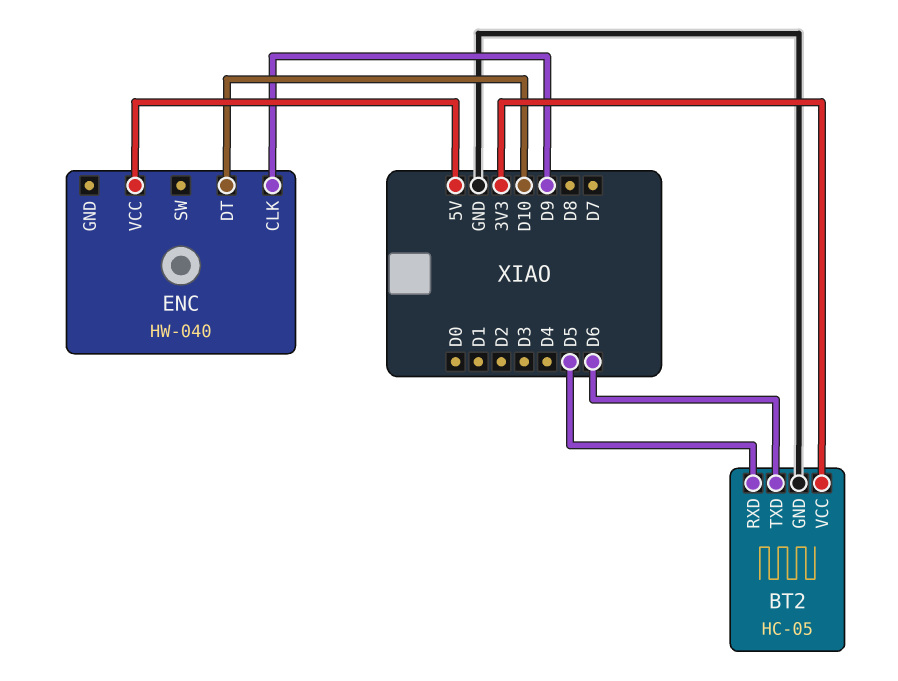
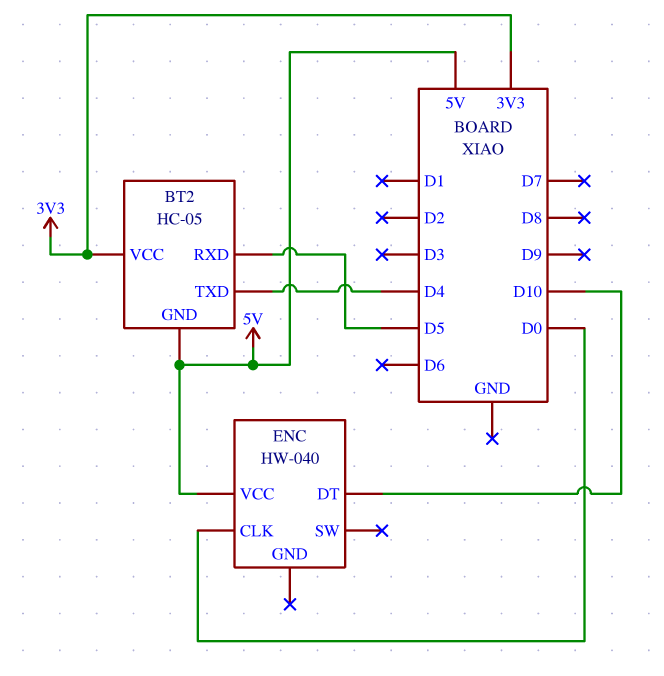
BT2 pin GND: GND -> 5V
BT2 pin TXD: D6 -> D4
ENC pin CLK: D9 -> D0

